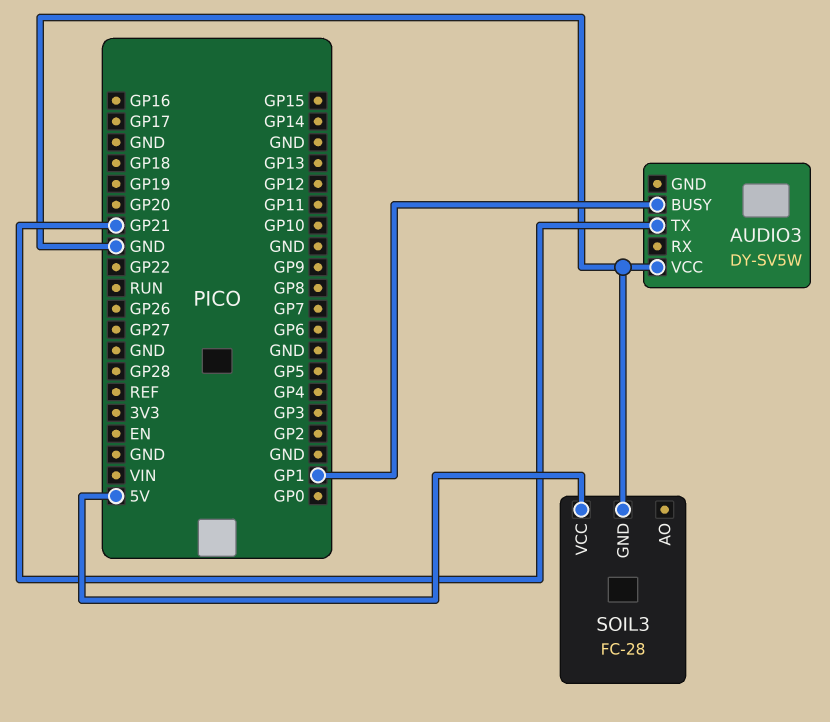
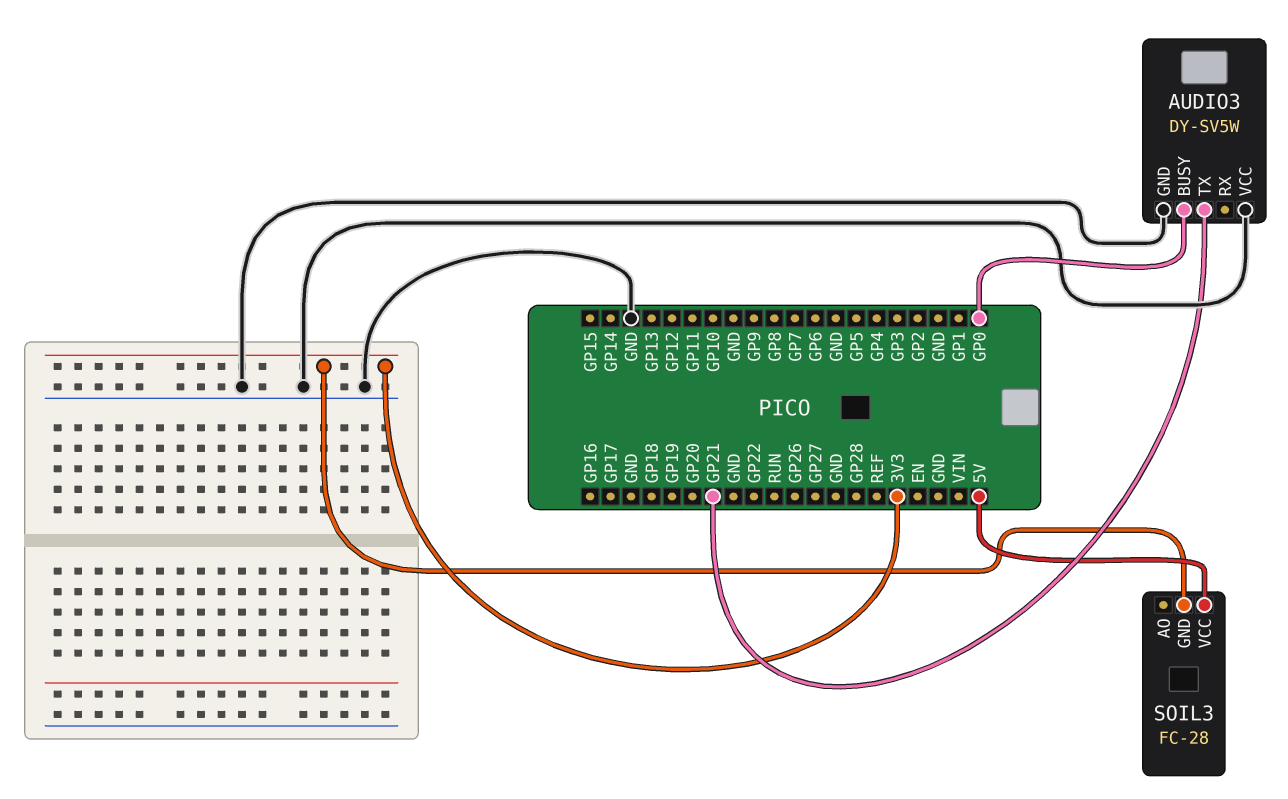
AUDIO3 pin BUSY: GP1 -> GP0
AUDIO3 pin GND: none -> GND
SOIL3 pin GND: GND -> 3V3

